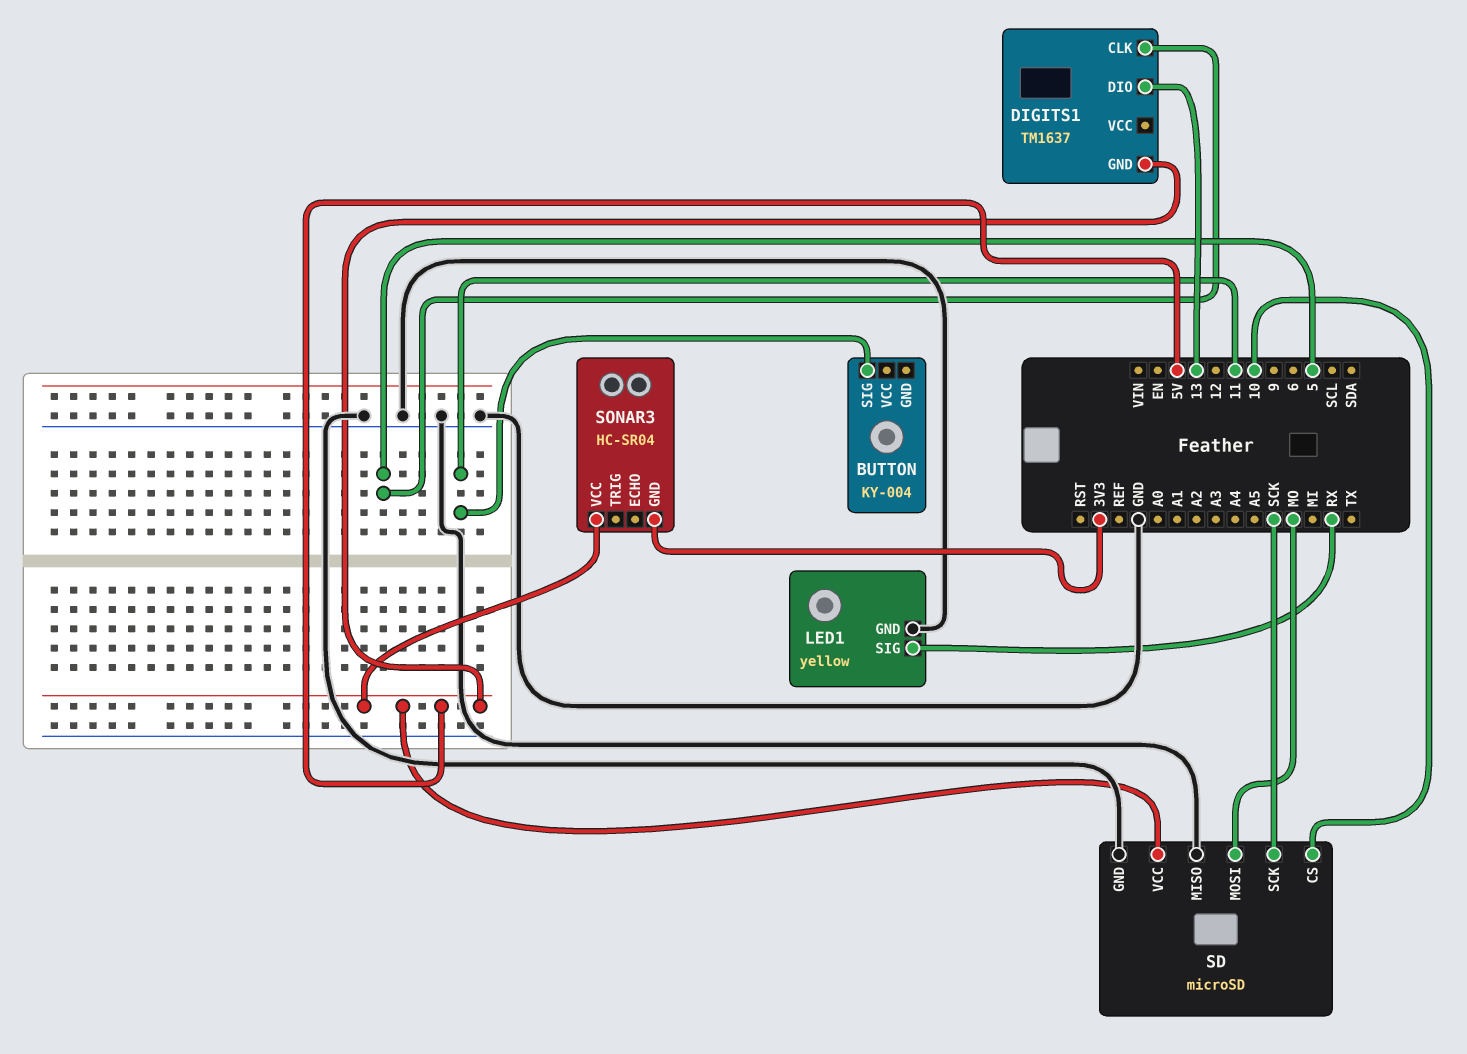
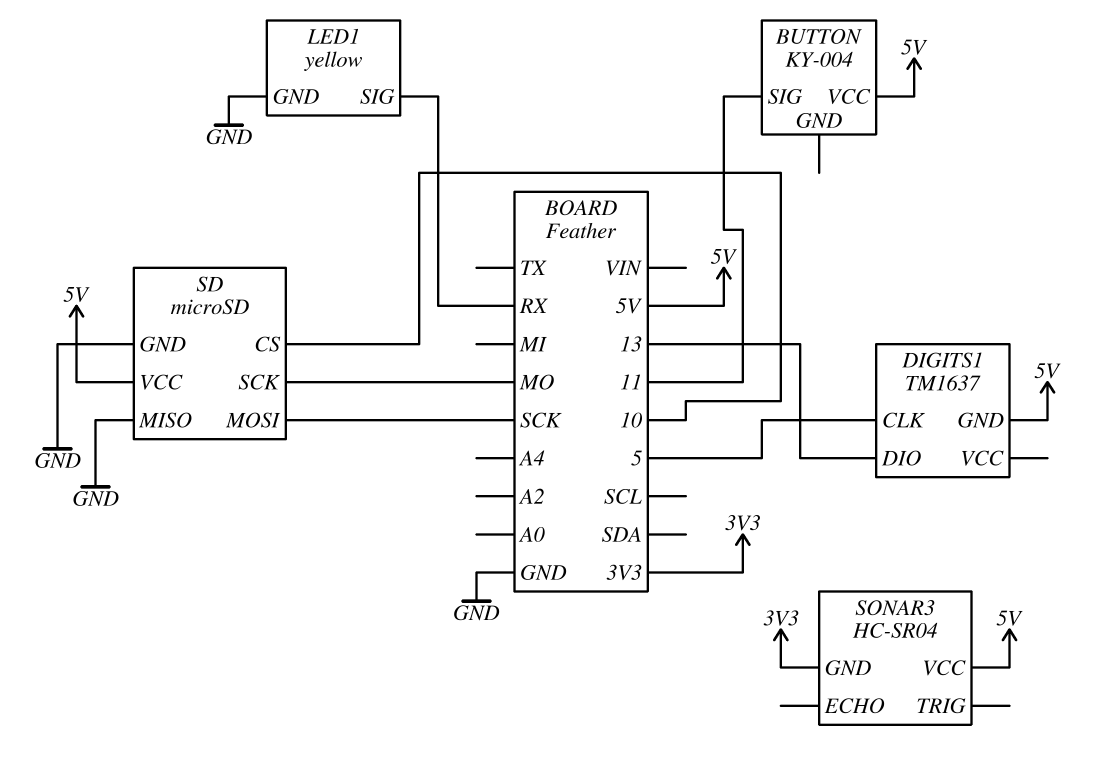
BUTTON pin VCC: none -> 5V
SD pin MOSI: MO -> SCK
SD pin SCK: SCK -> MO

